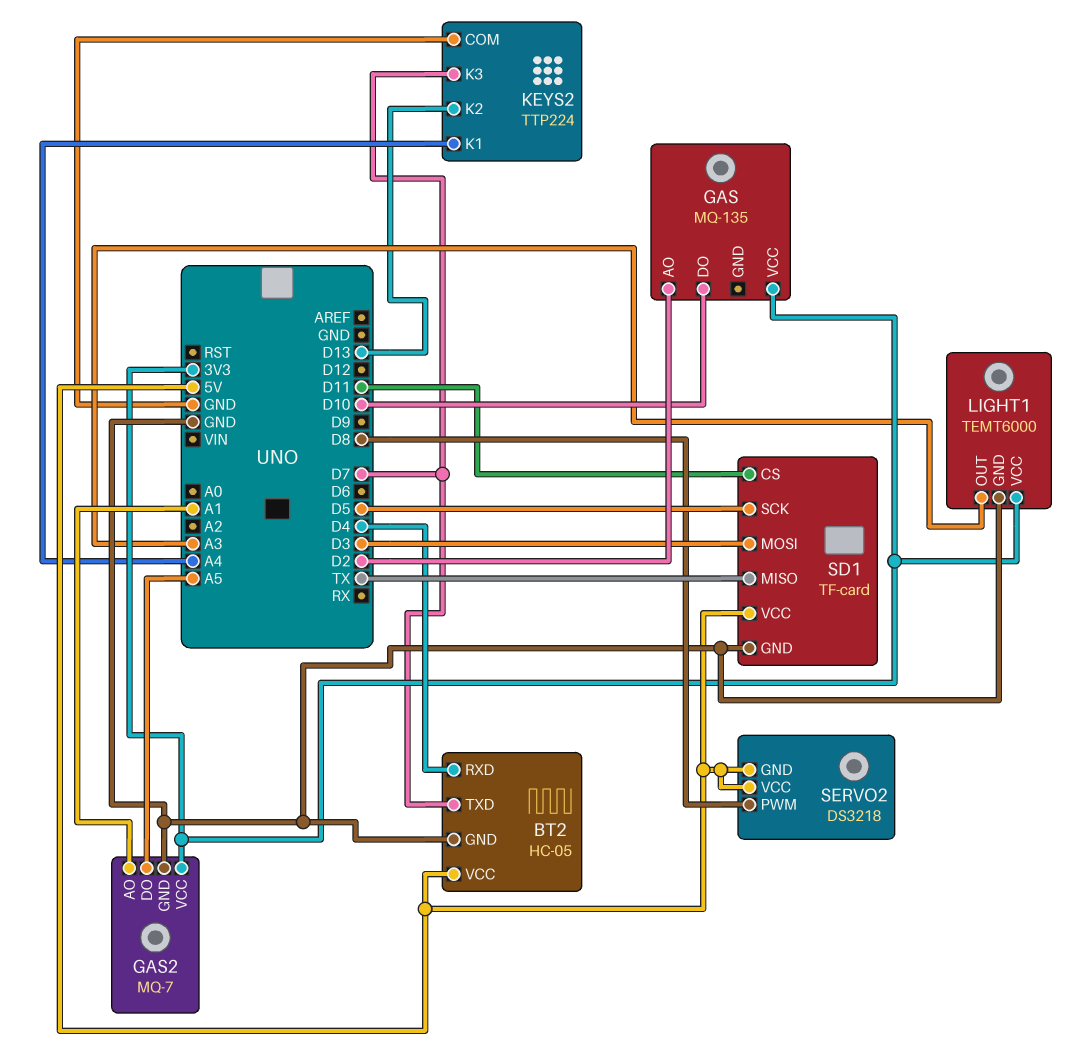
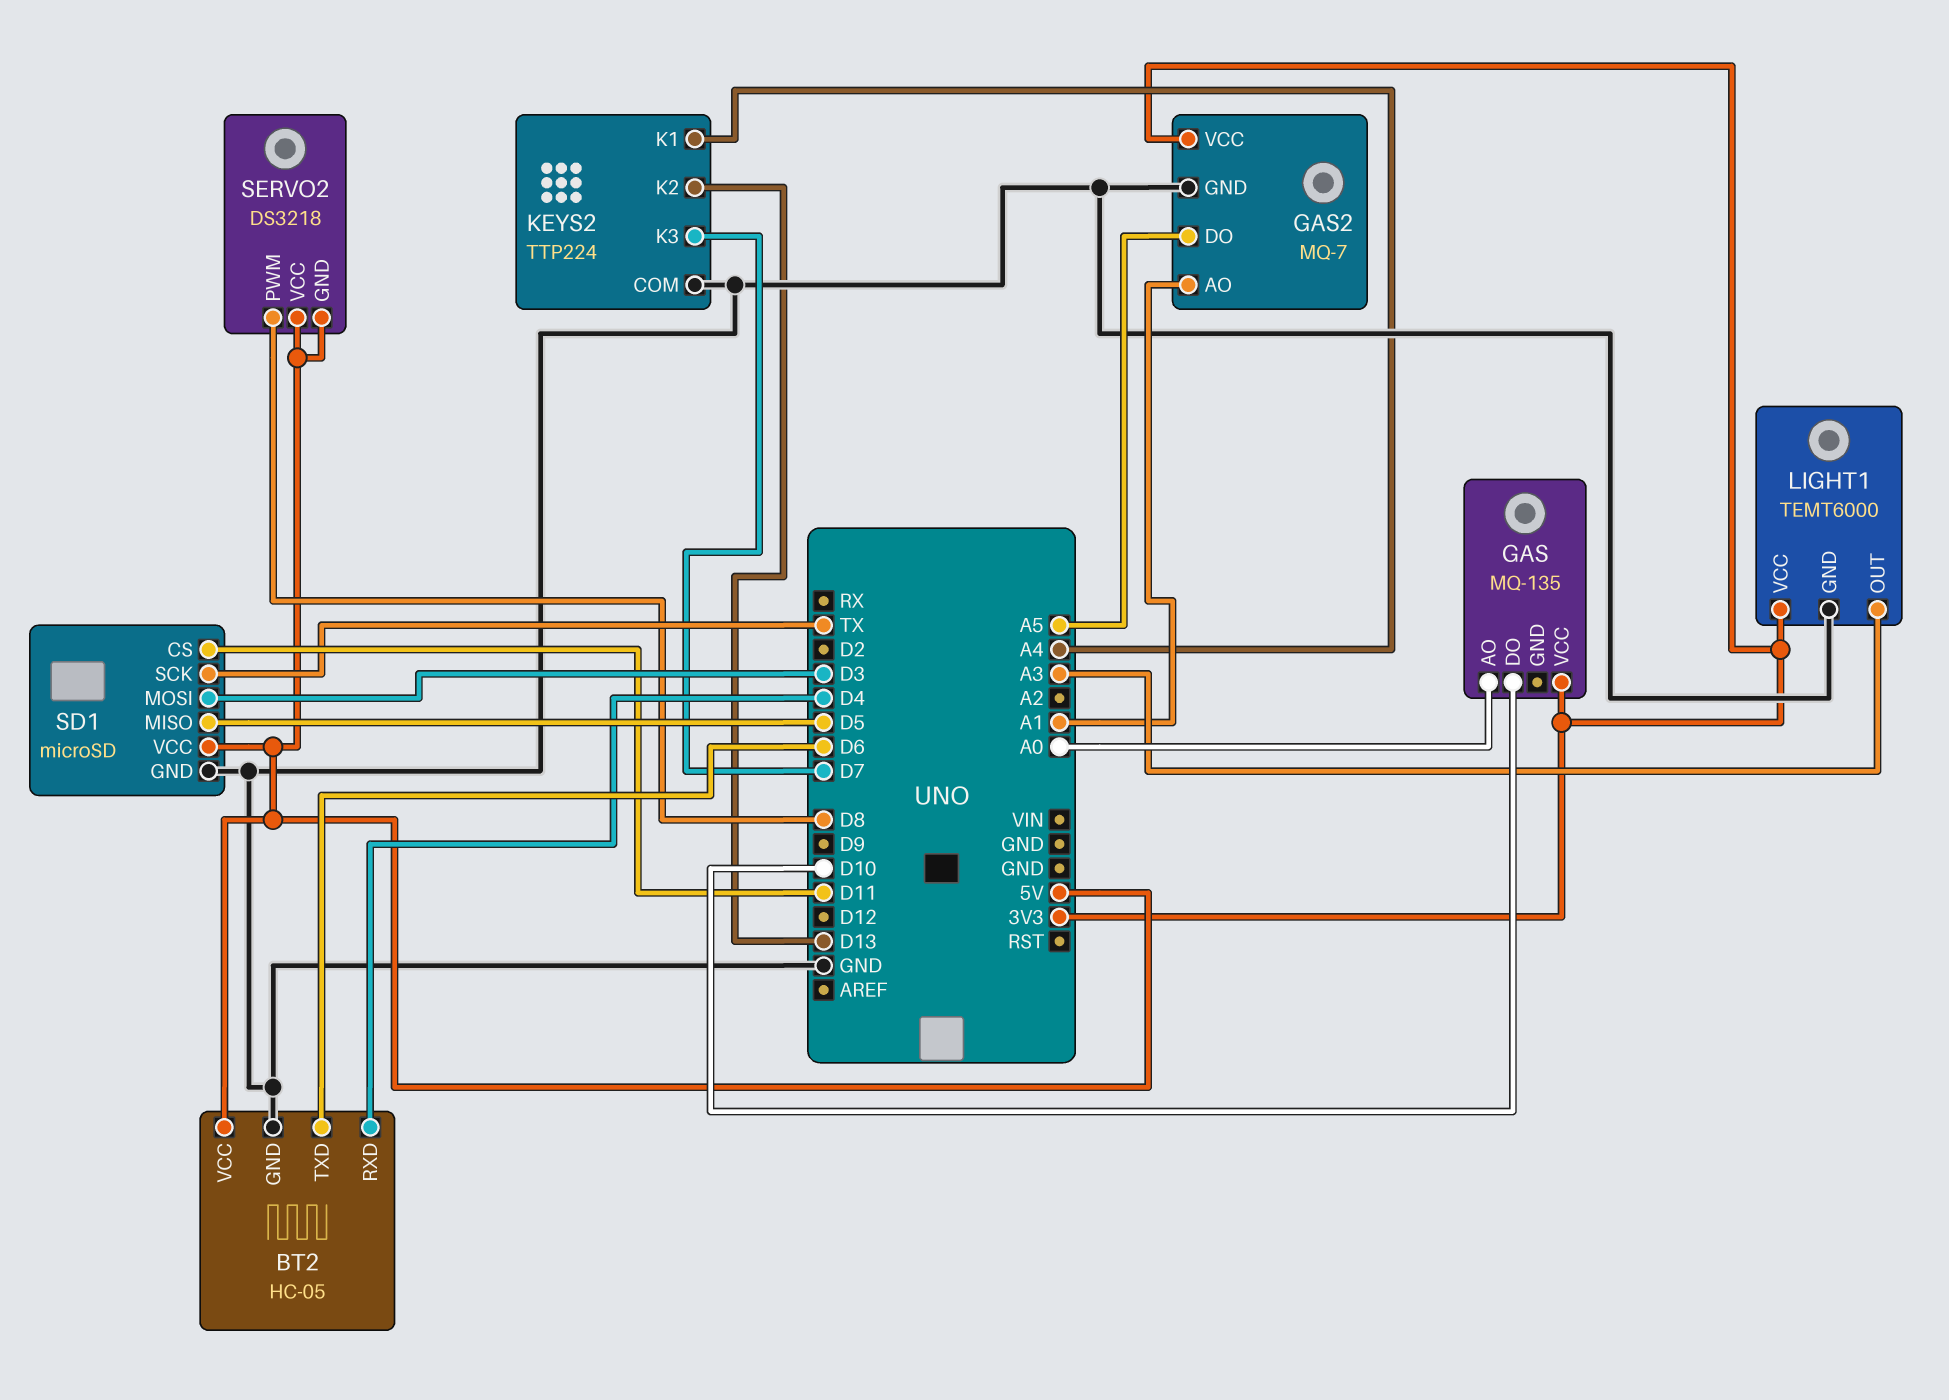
BT2 pin TXD: D7 -> D6
GAS pin AO: D2 -> A0
SD1: TF-card -> microSD
SD1 pin MISO: TX -> D5
SD1 pin SCK: D5 -> TX

